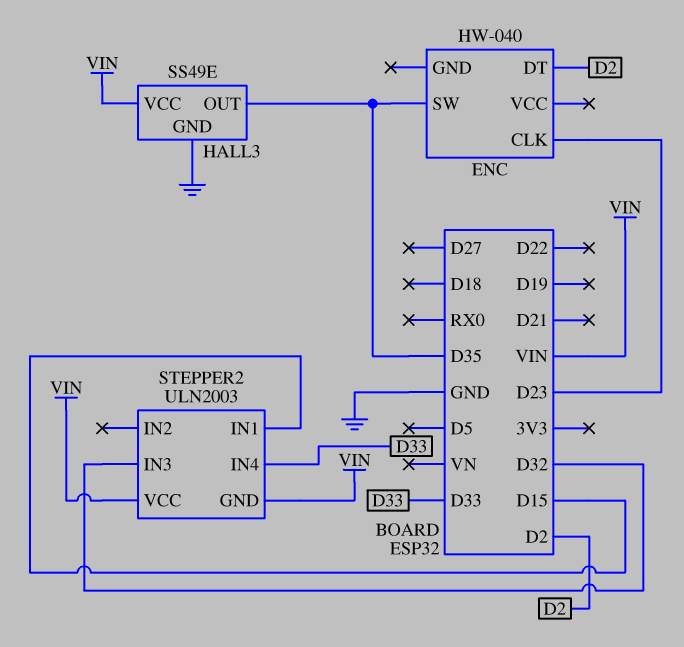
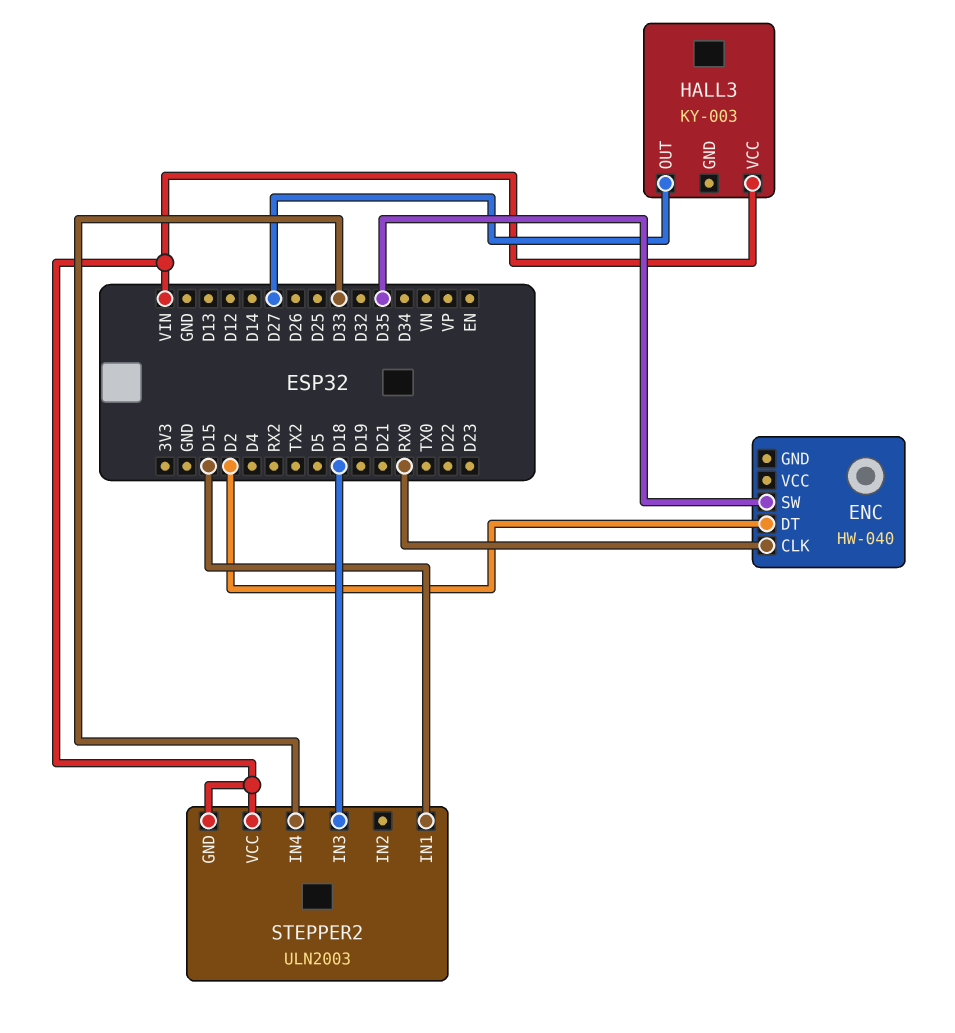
ENC pin CLK: D23 -> RX0
HALL3: SS49E -> KY-003
HALL3 pin GND: GND -> none
HALL3 pin OUT: D35 -> D27
STEPPER2 pin IN3: D32 -> D18

